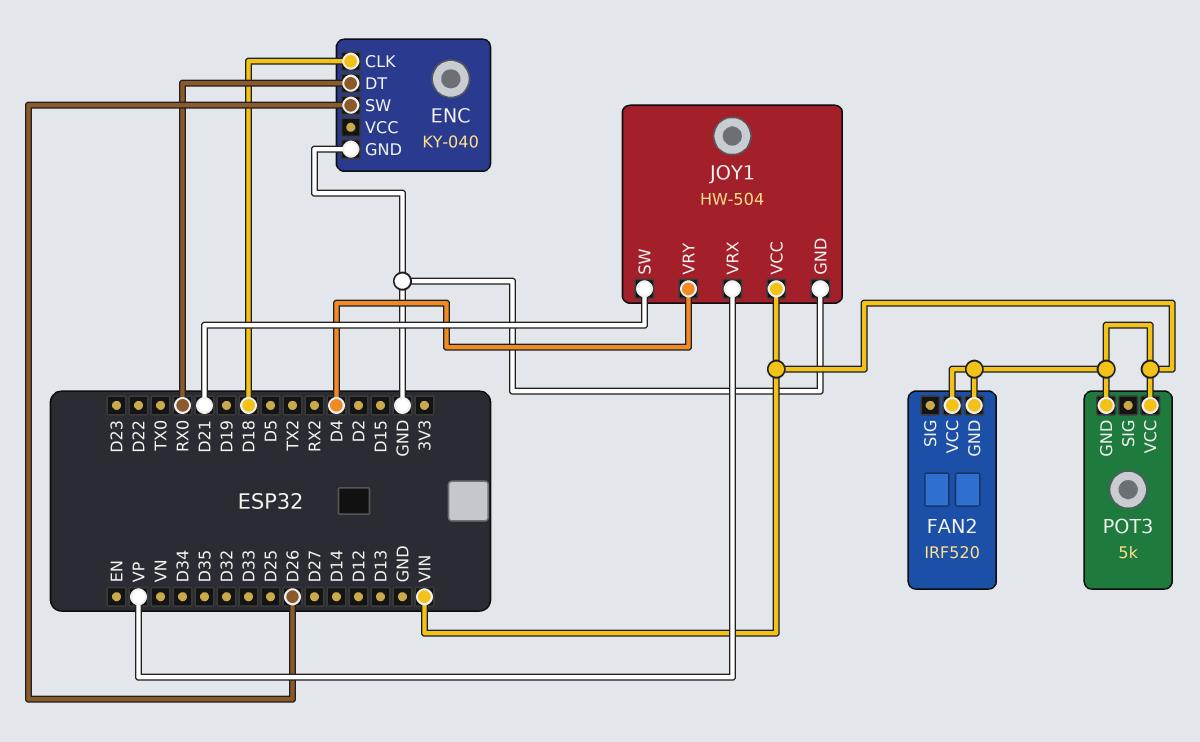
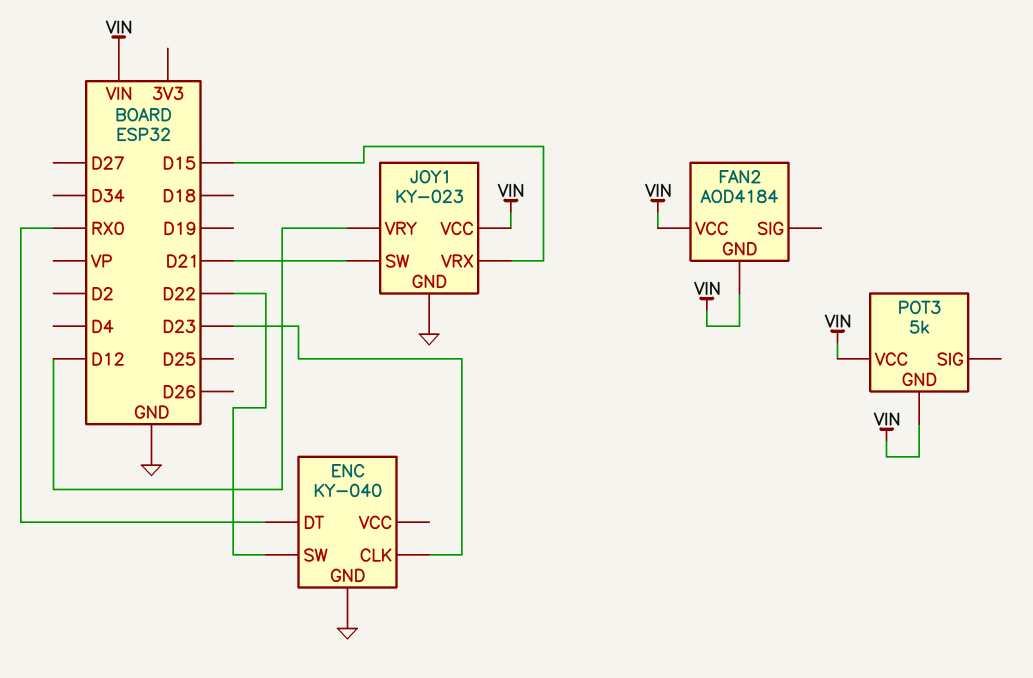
ENC pin CLK: D18 -> D23
ENC pin SW: D26 -> D22
FAN2: IRF520 -> AOD4184
JOY1: HW-504 -> KY-023
JOY1 pin VRX: VP -> D15
JOY1 pin VRY: D4 -> D12

